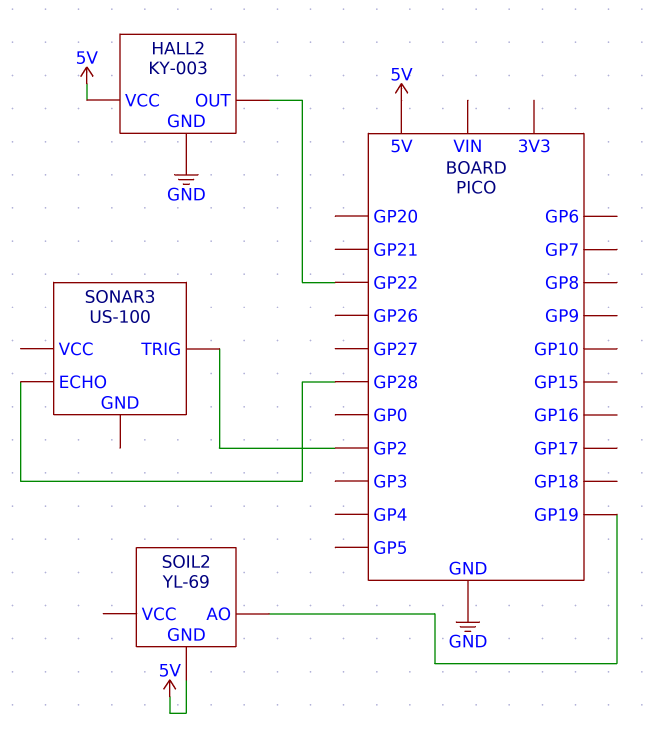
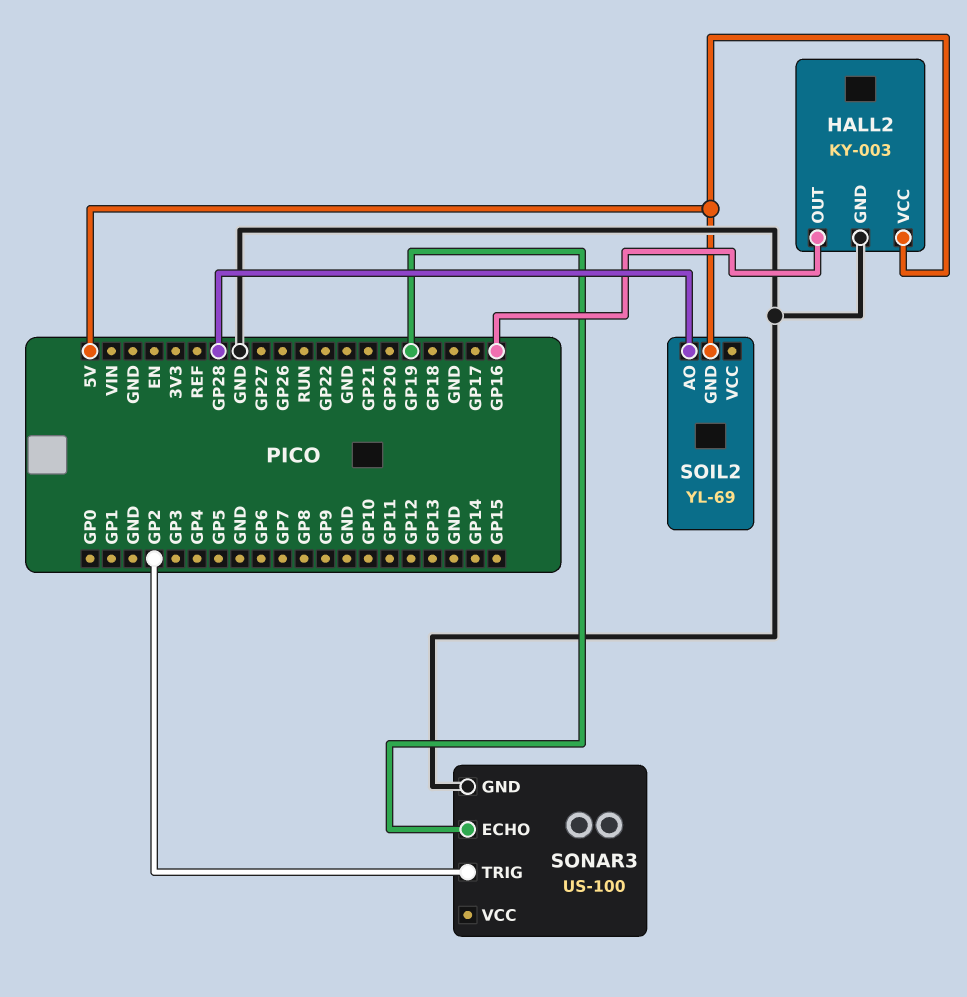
HALL2 pin OUT: GP22 -> GP16
SOIL2 pin AO: GP19 -> GP28
SONAR3 pin ECHO: GP28 -> GP19
SONAR3 pin GND: none -> GND

